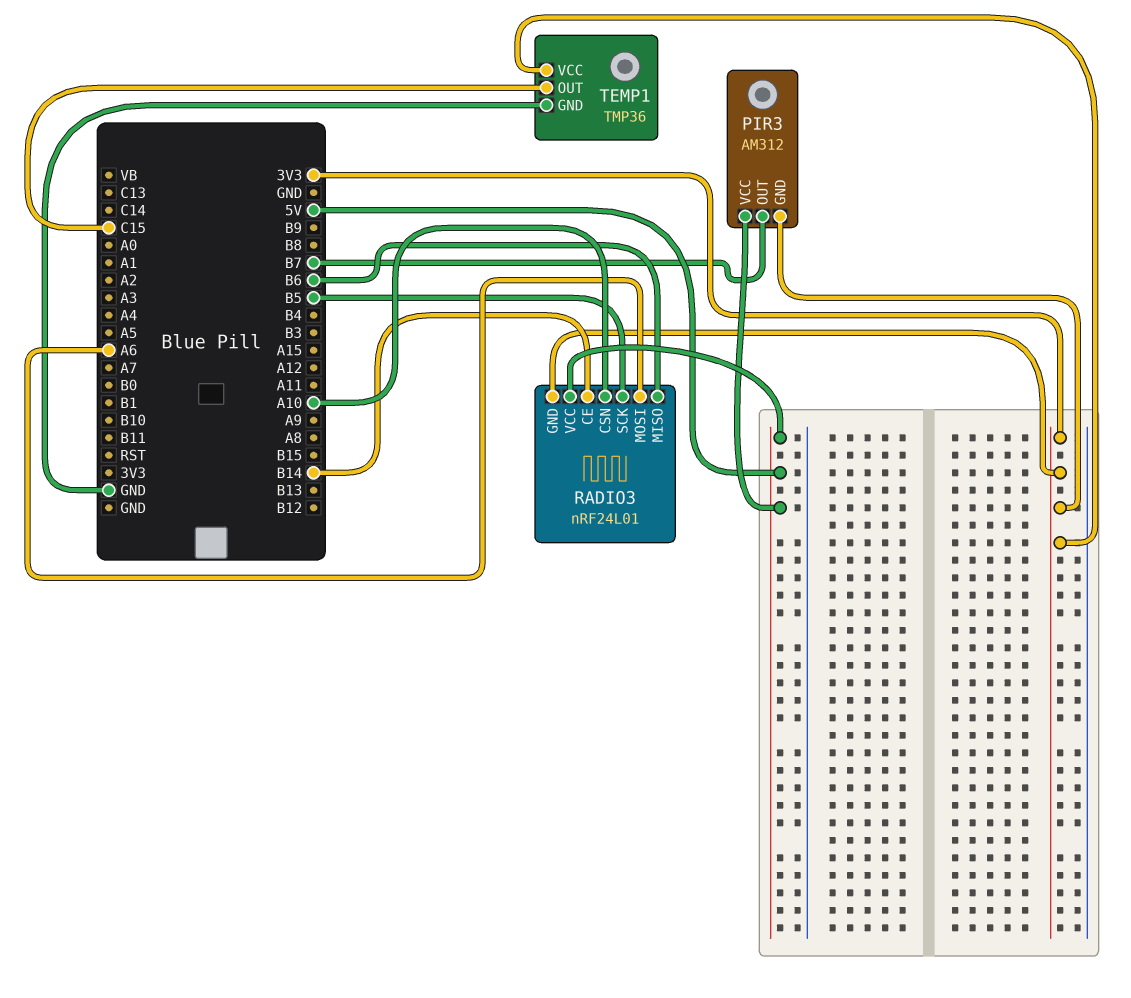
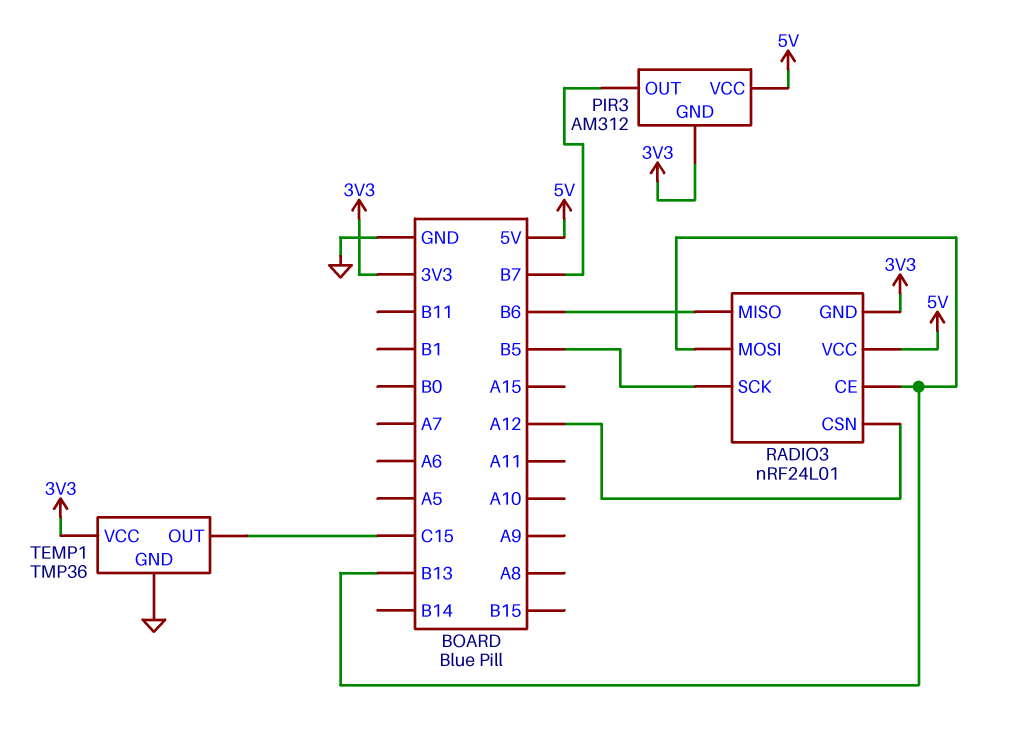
RADIO3 pin CE: B14 -> B13
RADIO3 pin CSN: A10 -> A12
RADIO3 pin MOSI: A6 -> B13

